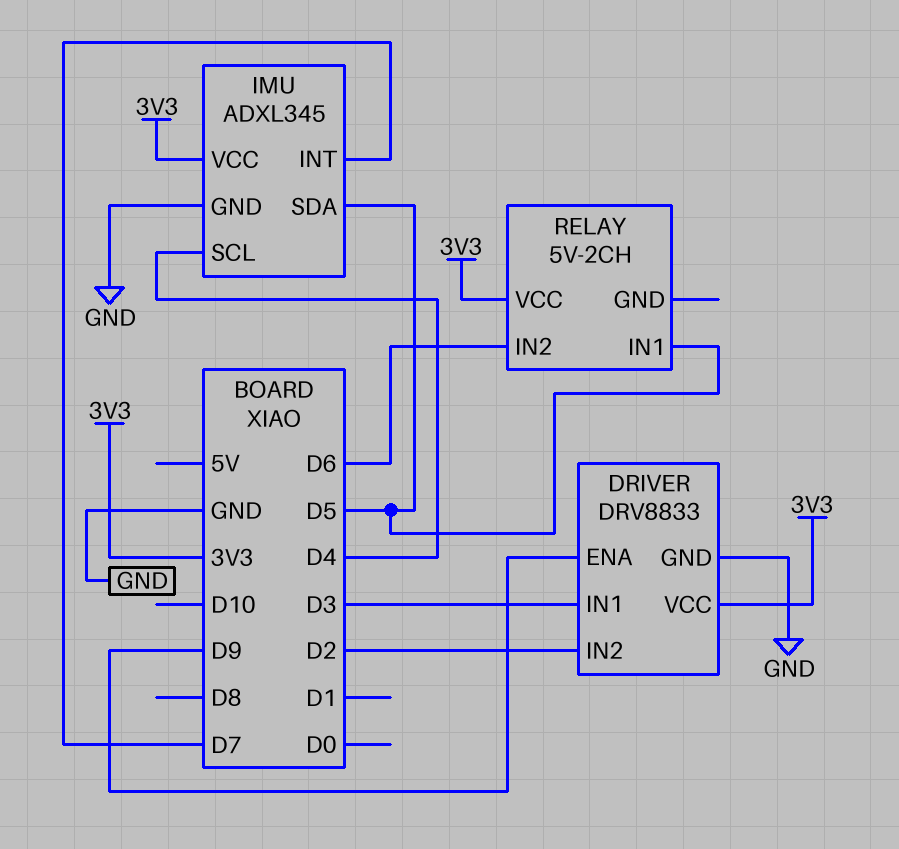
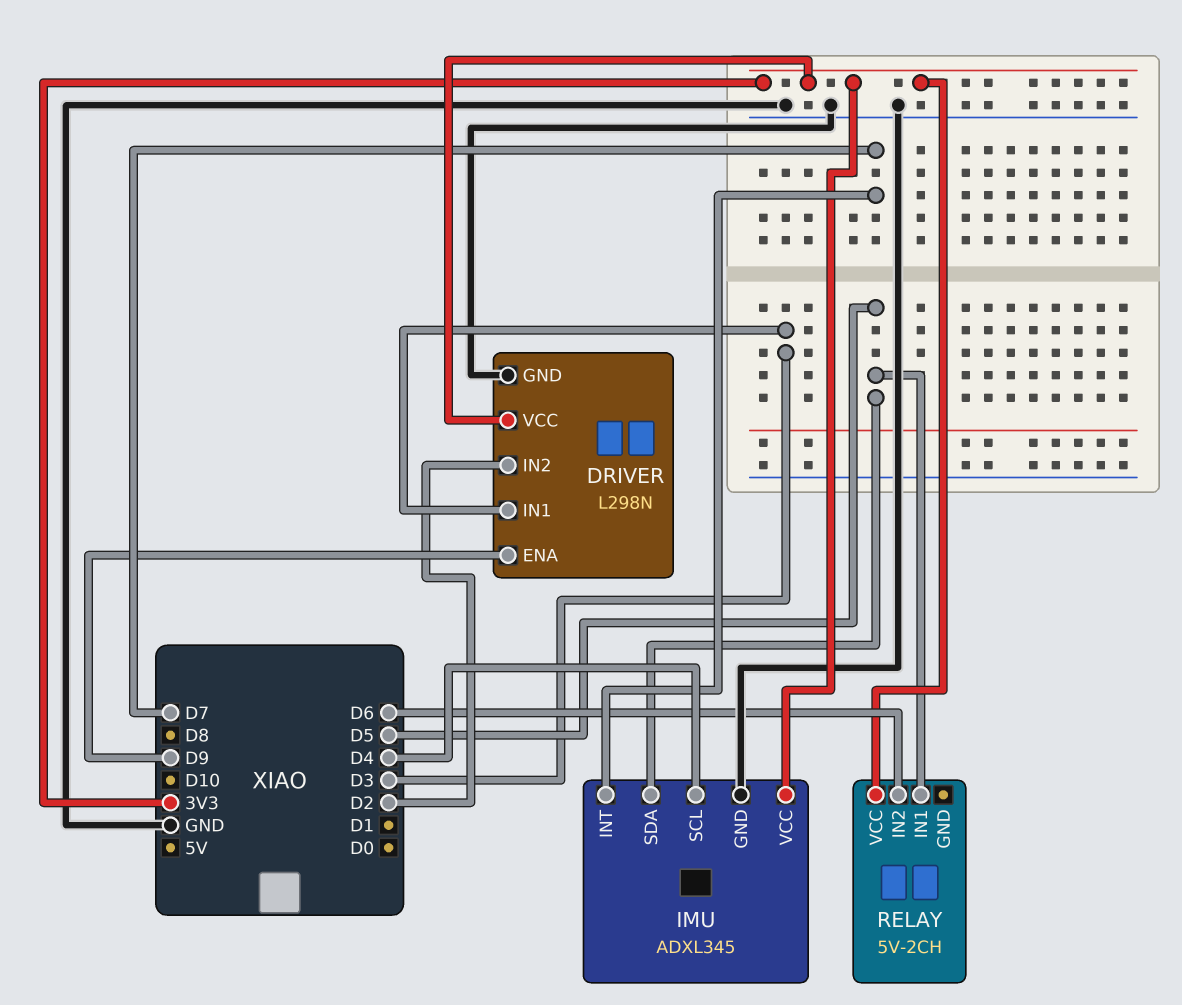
DRIVER: DRV8833 -> L298N

